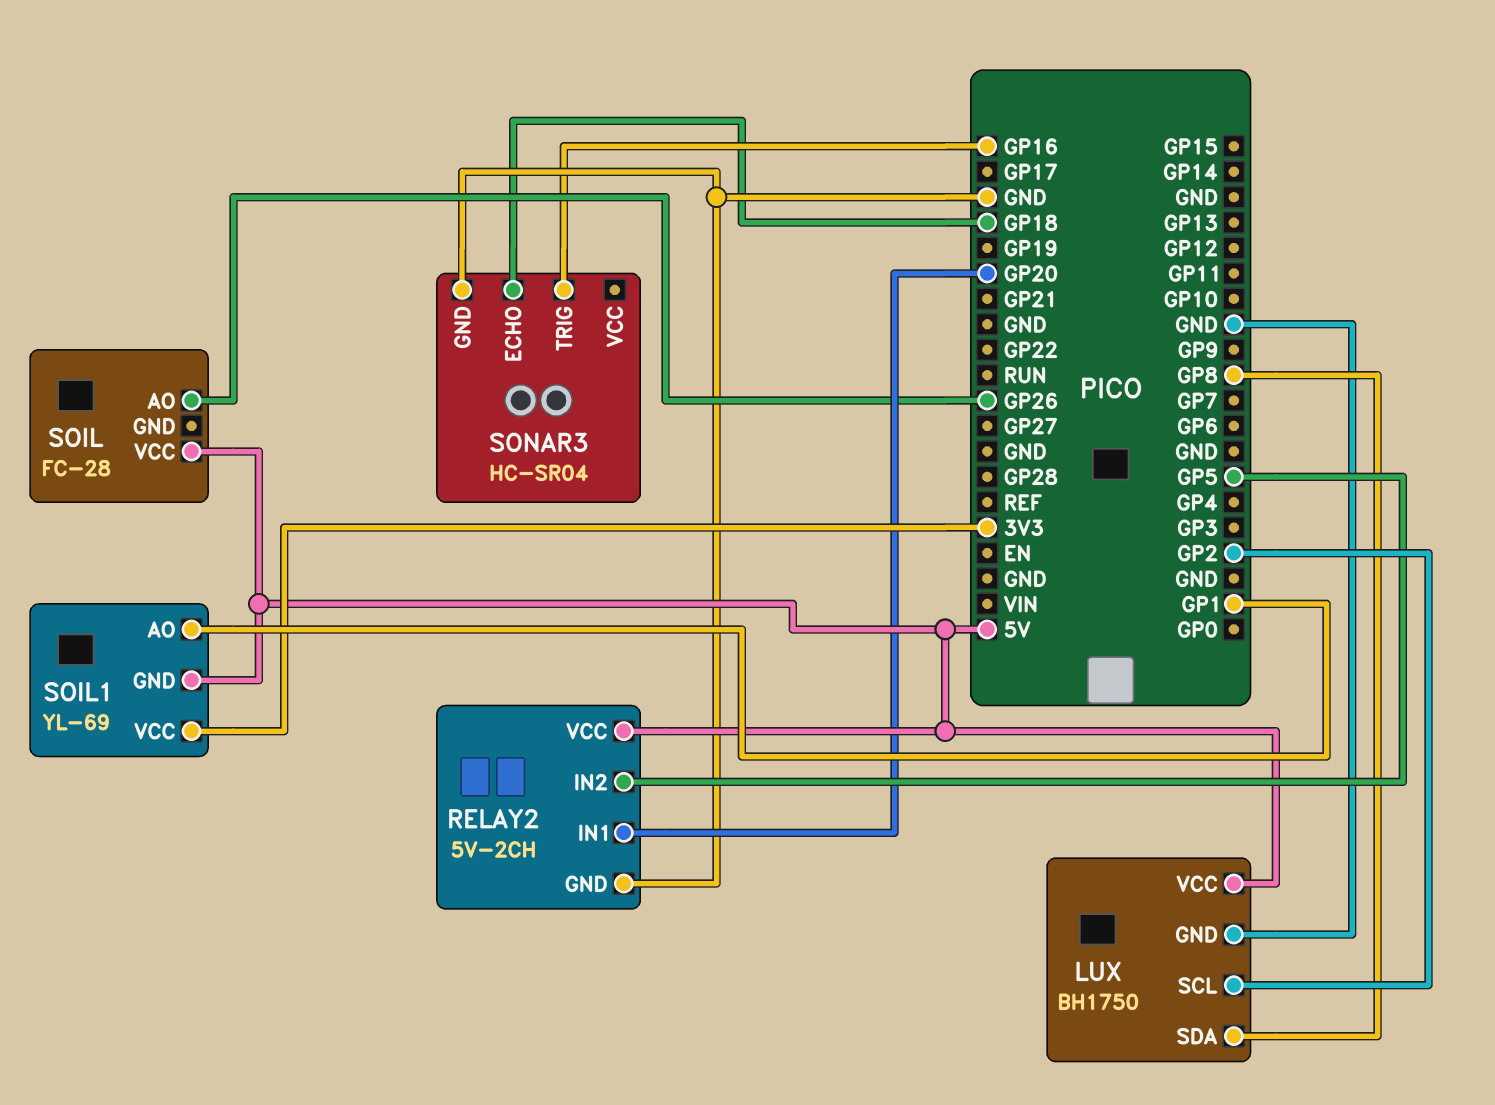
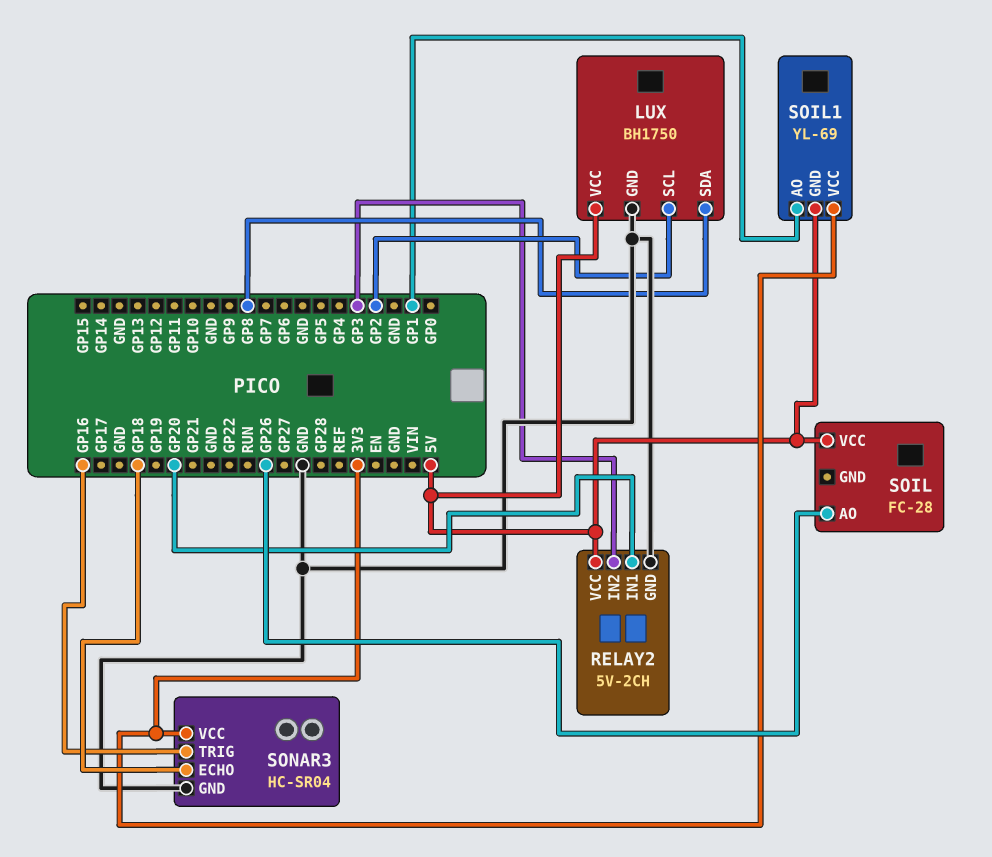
RELAY2 pin IN2: GP5 -> GP3
SONAR3 pin VCC: none -> 3V3

